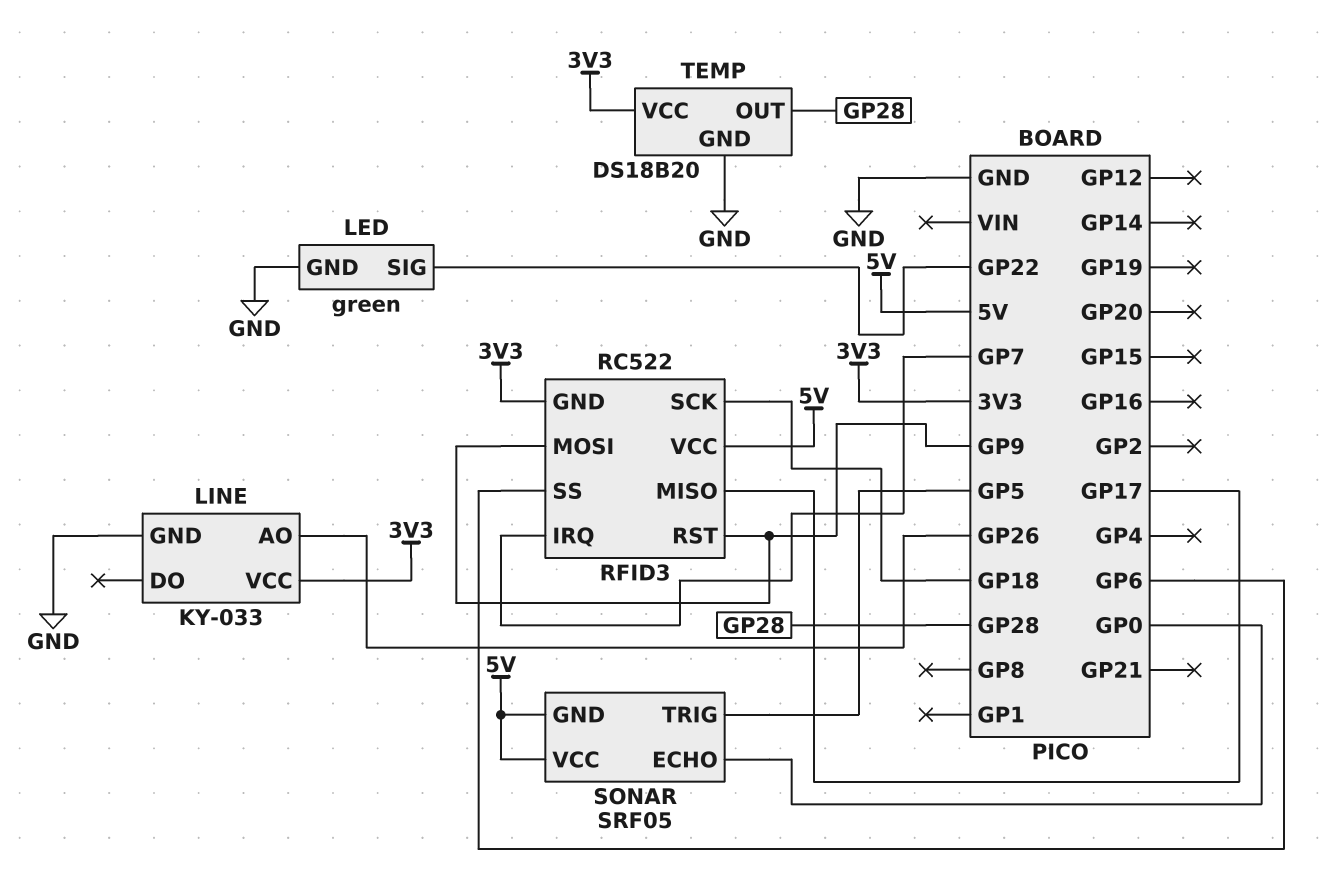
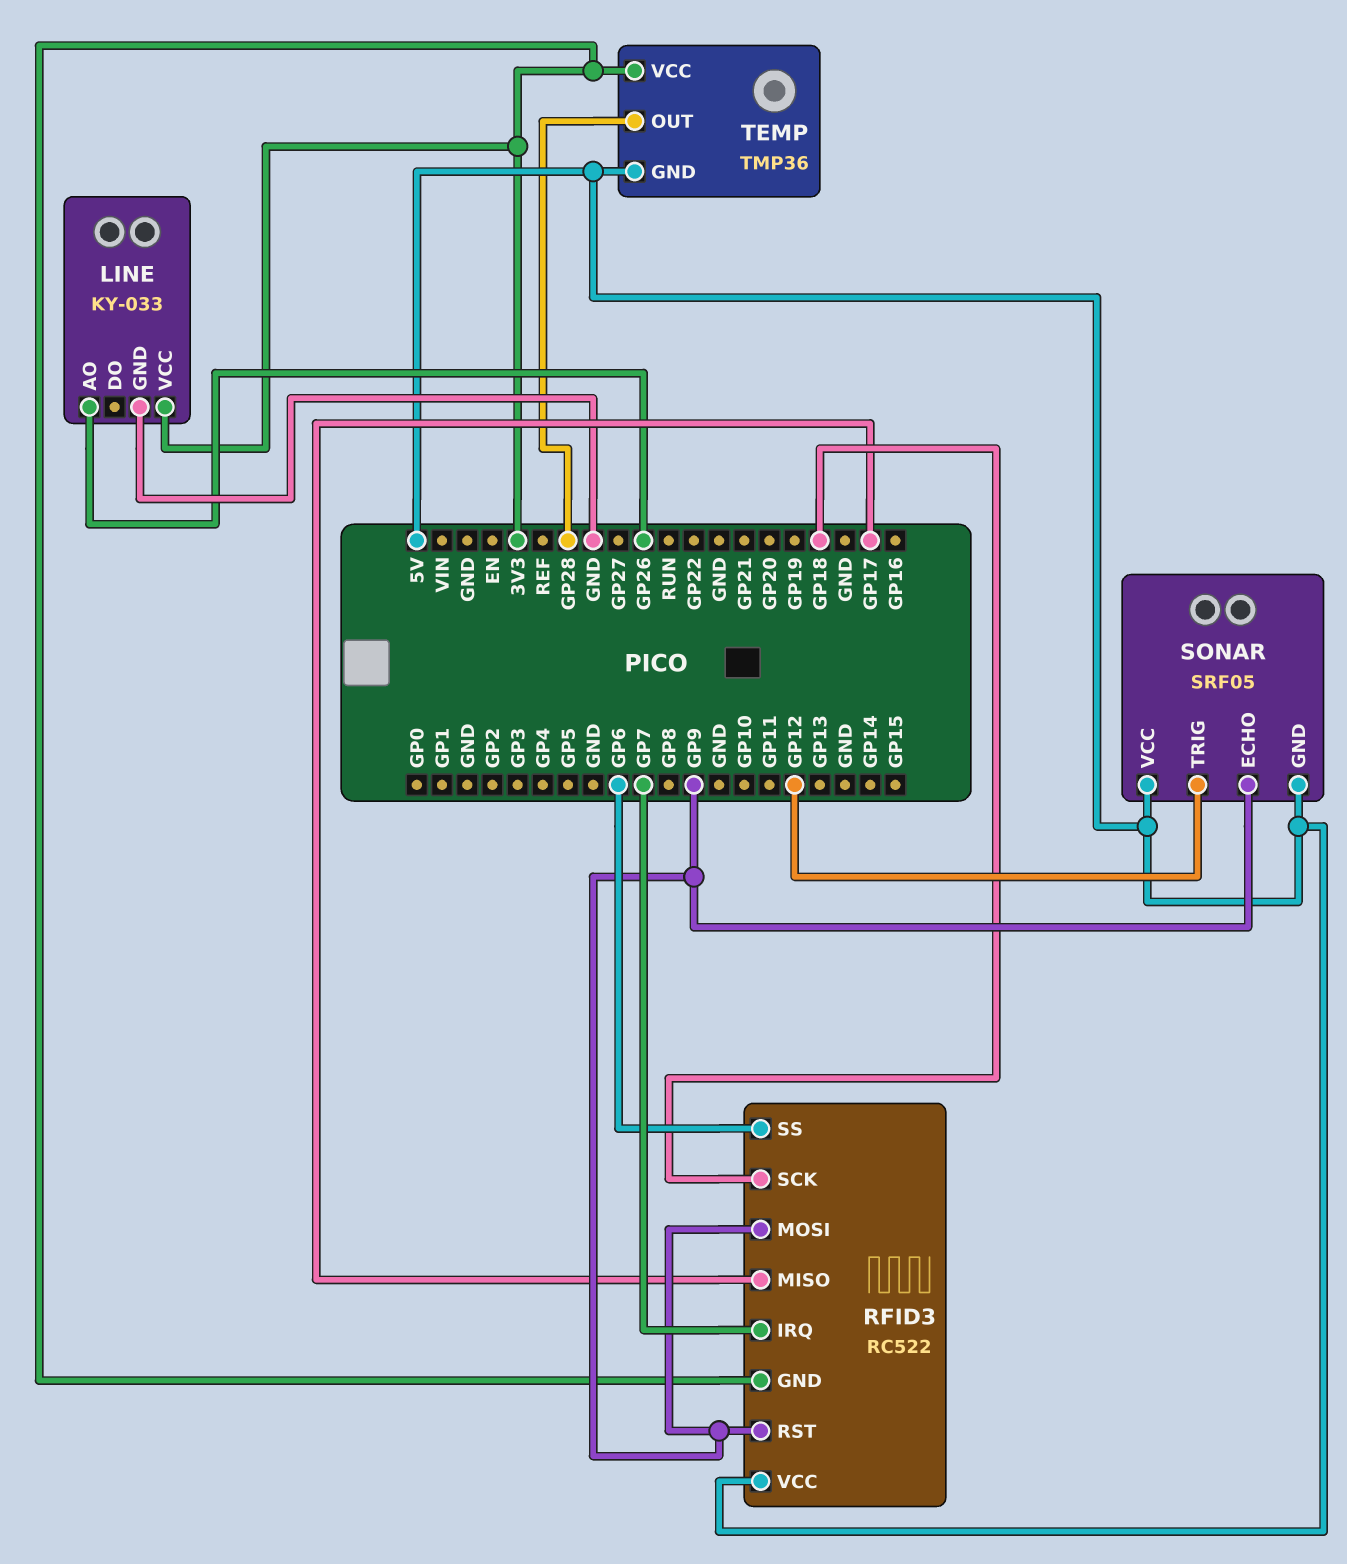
LED: green -> none
LED pin GND: GND -> none
LED pin SIG: GP22 -> none
SONAR pin ECHO: GP0 -> GP9
SONAR pin TRIG: GP5 -> GP12
TEMP: DS18B20 -> TMP36
TEMP pin GND: GND -> 5V

